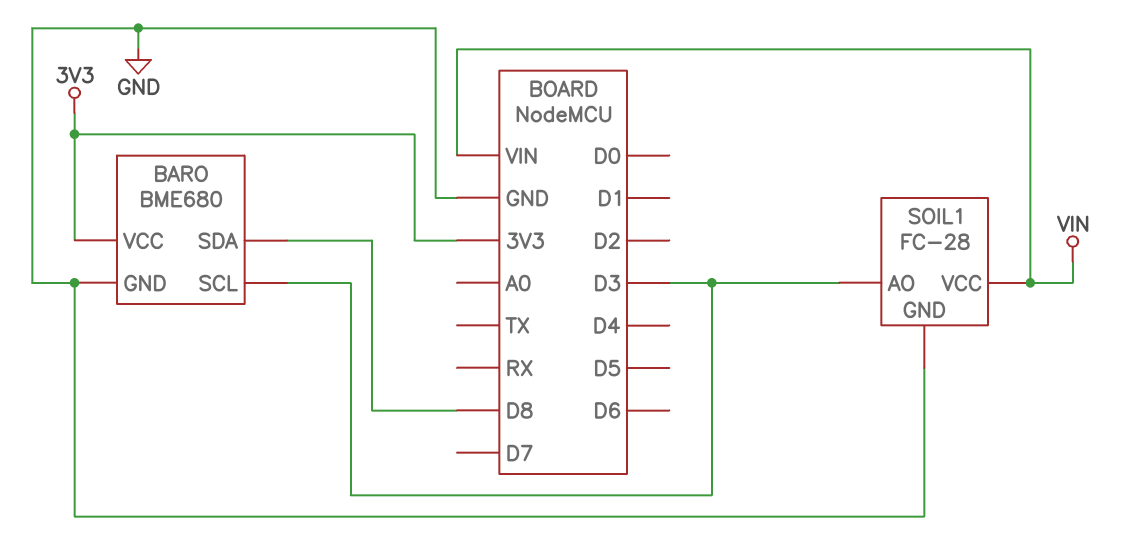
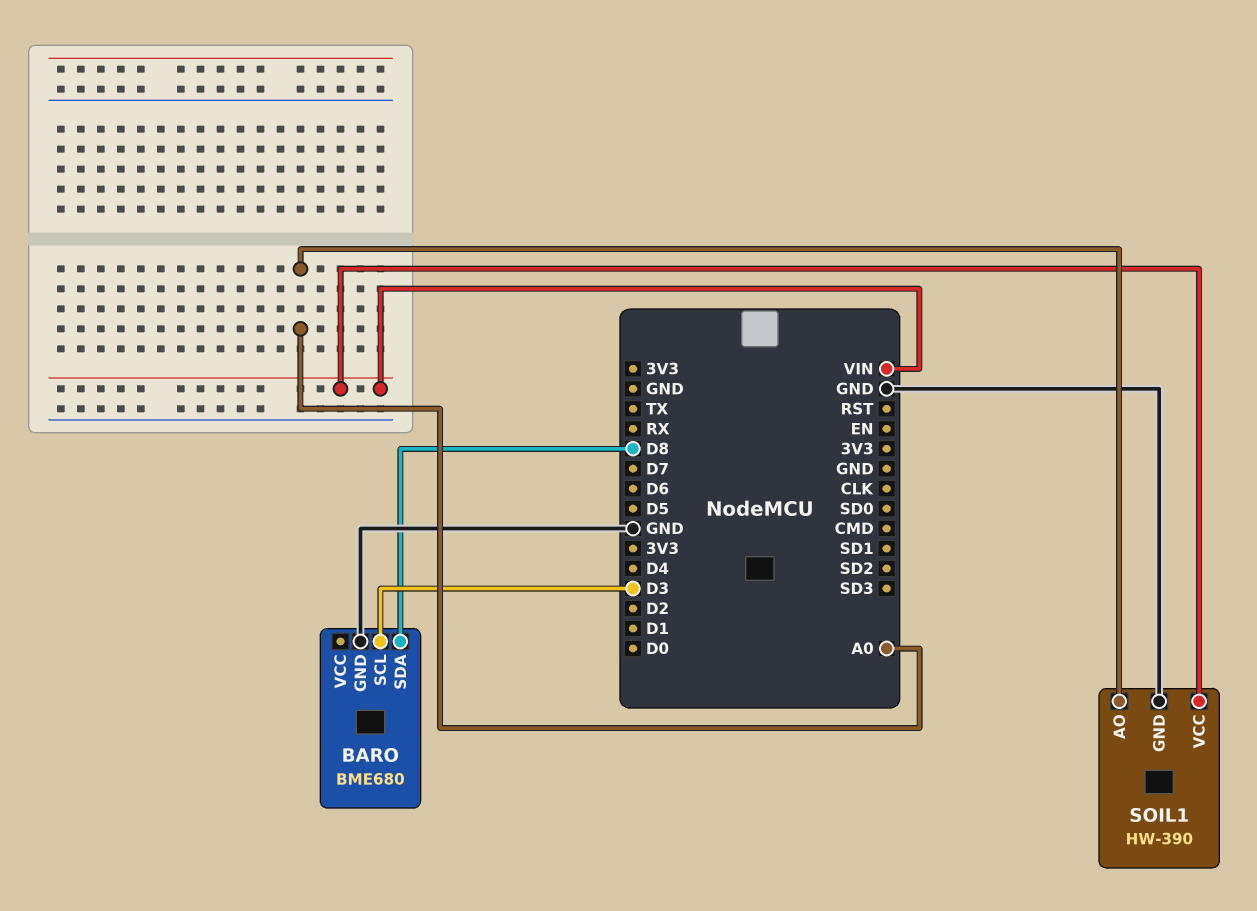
BARO pin VCC: 3V3 -> none
SOIL1: FC-28 -> HW-390
SOIL1 pin AO: D3 -> A0

